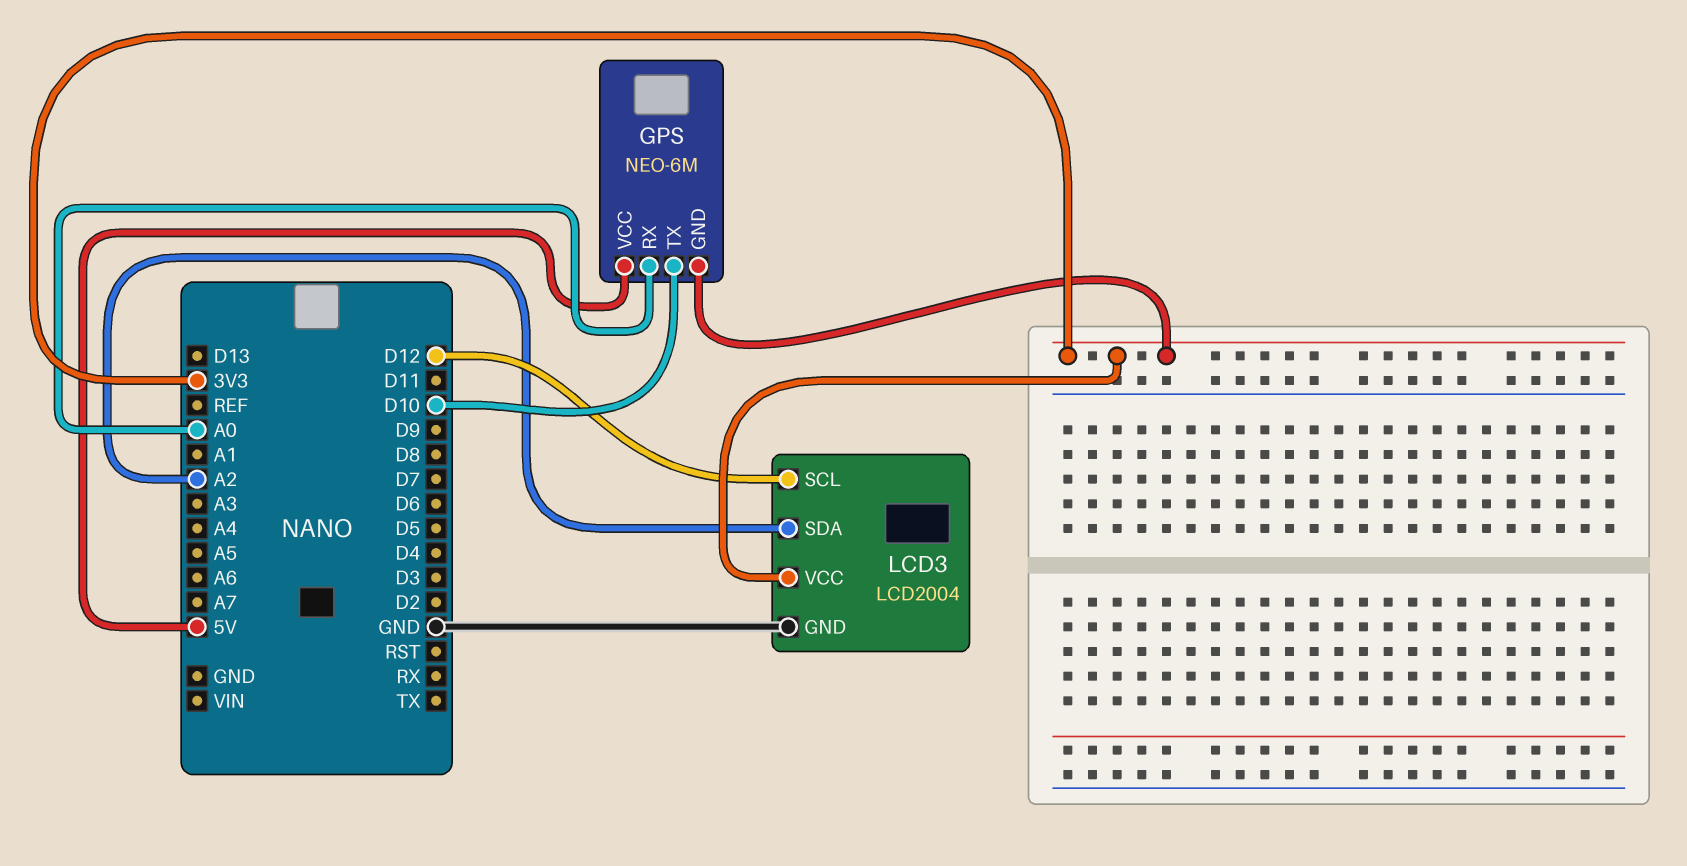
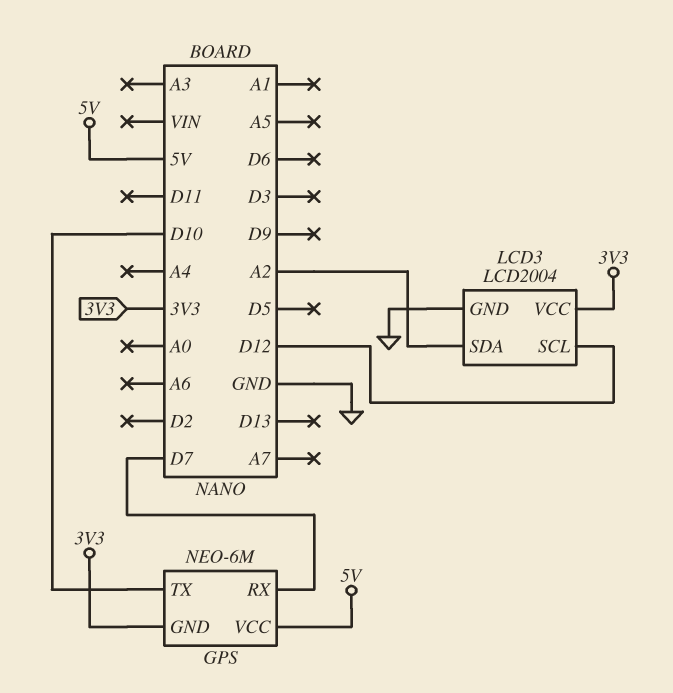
GPS pin RX: A0 -> D7

